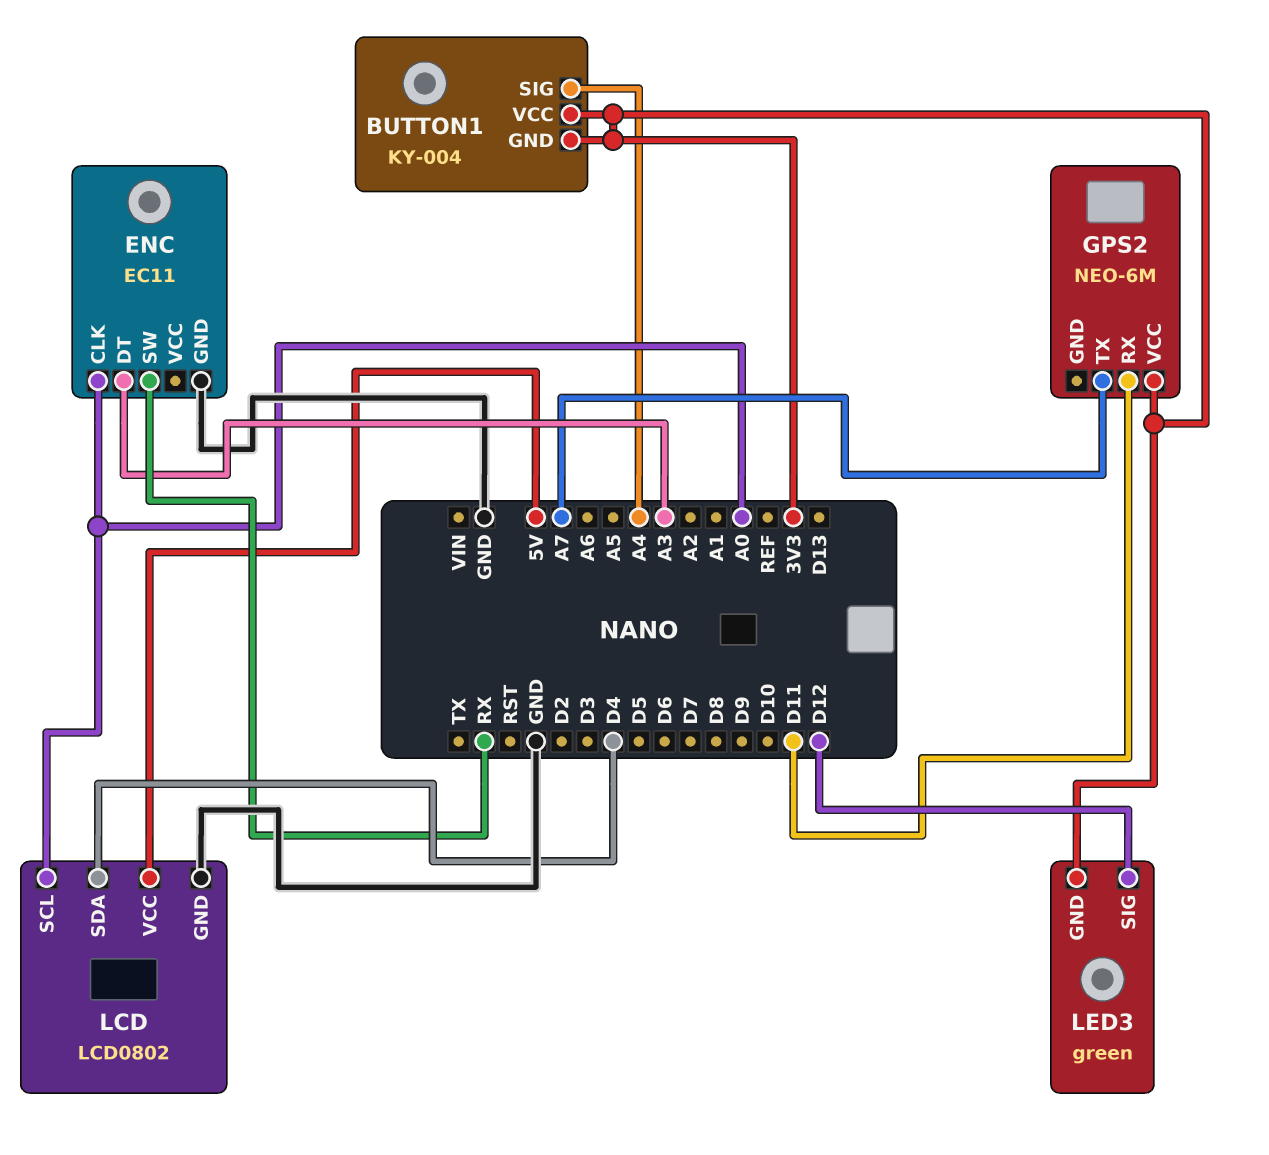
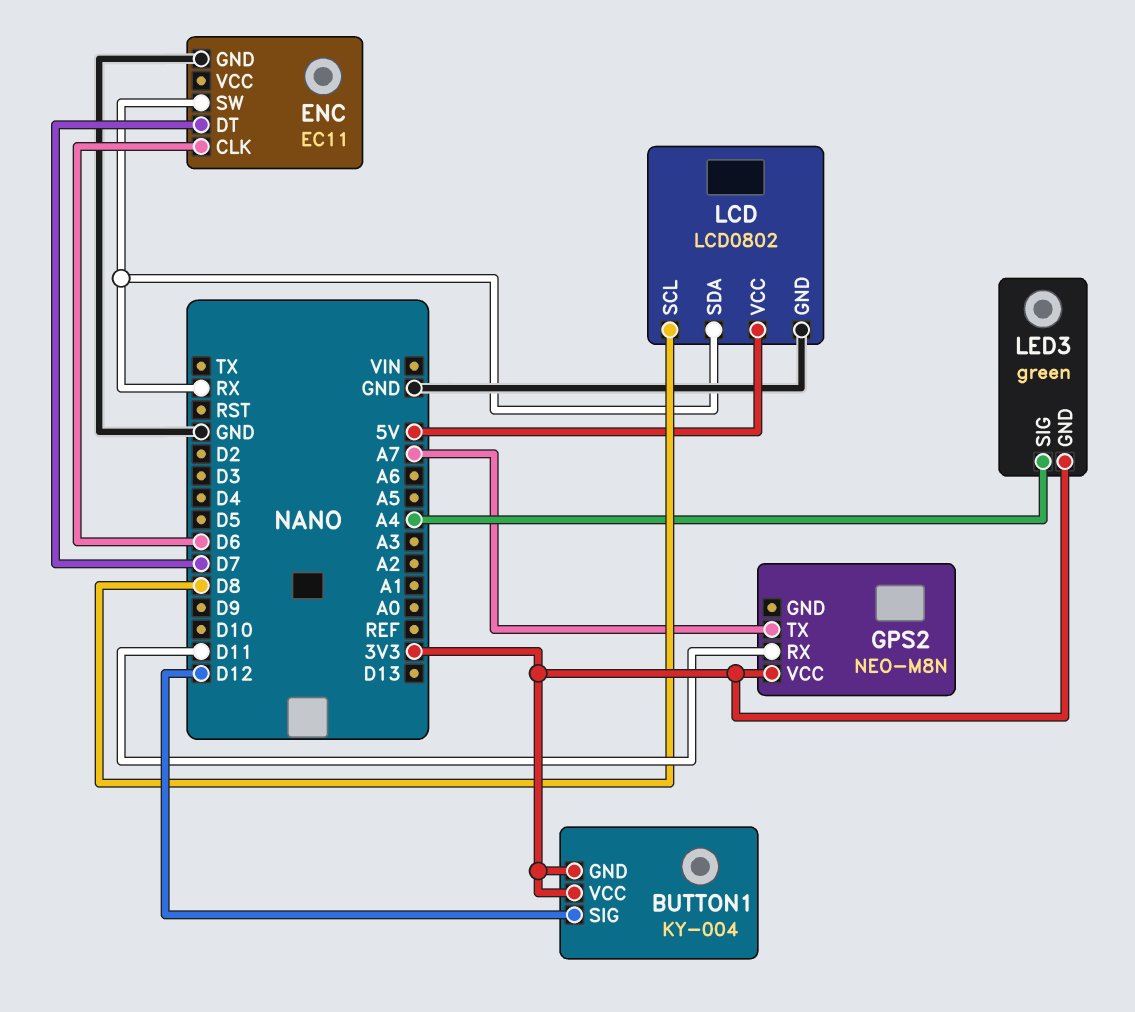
BUTTON1 pin SIG: A4 -> D12
ENC pin CLK: A0 -> D6
ENC pin DT: A3 -> D7
GPS2: NEO-6M -> NEO-M8N
LCD pin SCL: A0 -> D8
LCD pin SDA: D4 -> RX
LED3 pin SIG: D12 -> A4

